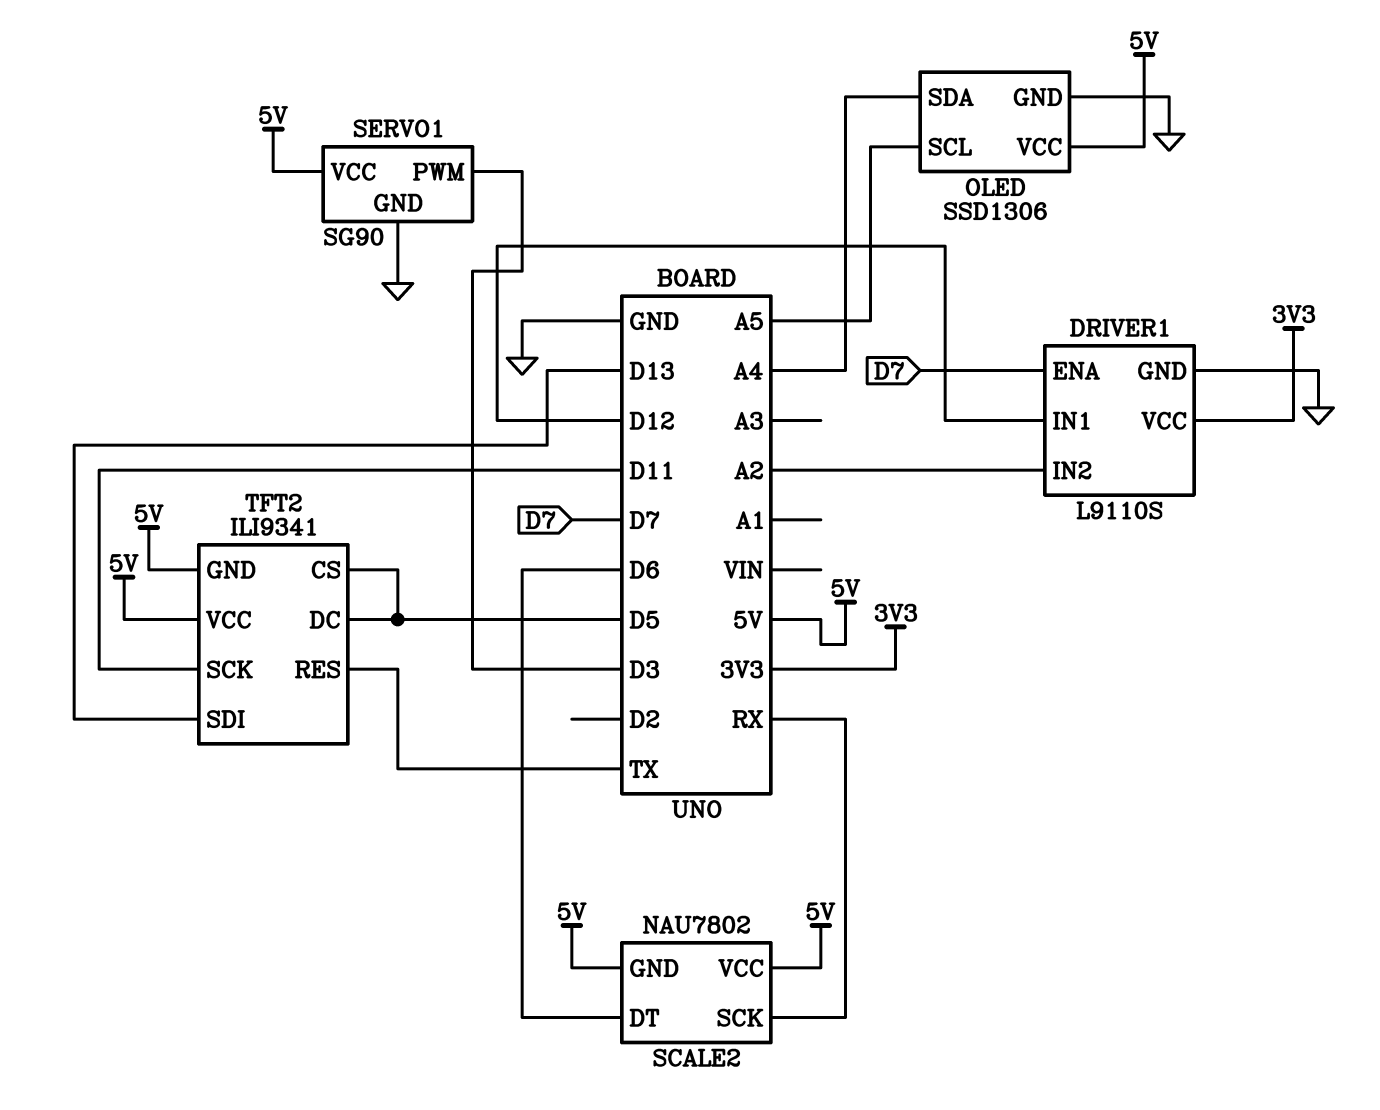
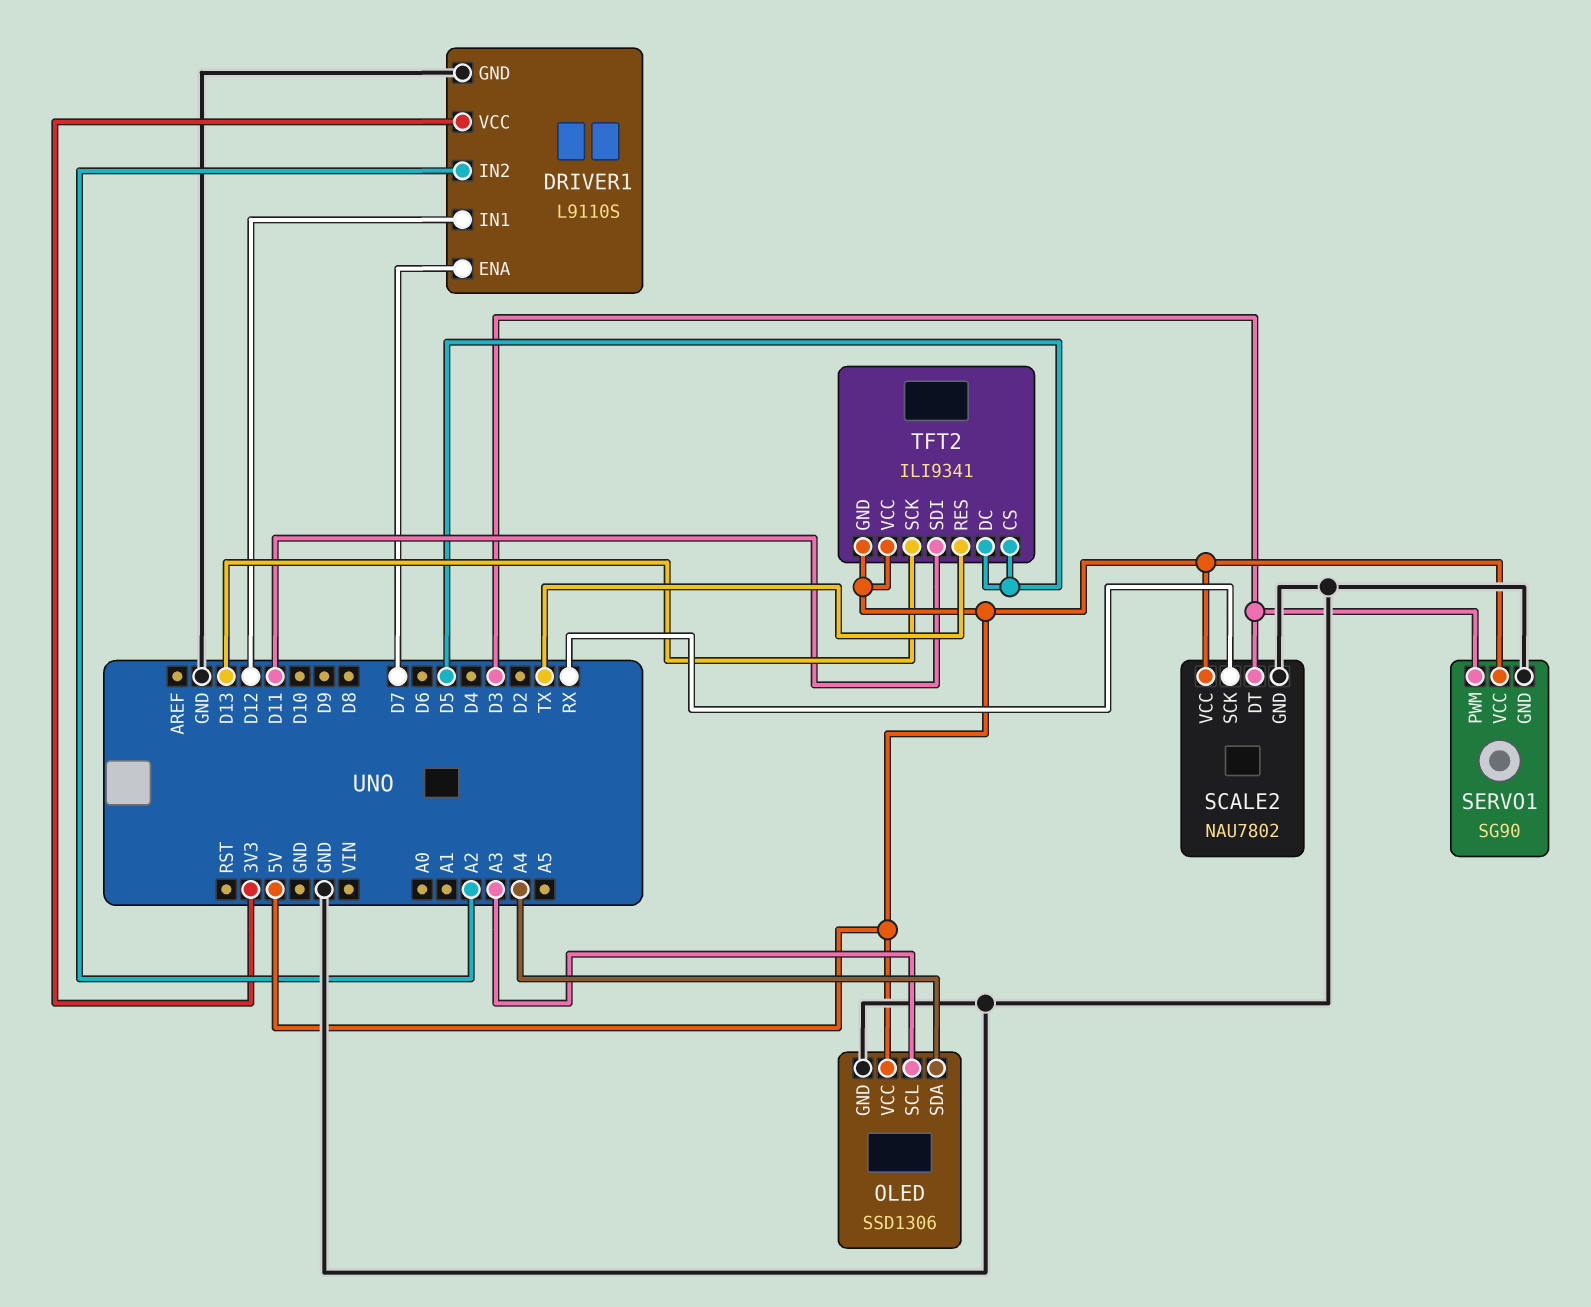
OLED pin SCL: A5 -> A3
SCALE2 pin DT: D6 -> D3
SCALE2 pin GND: 5V -> GND
TFT2 pin SCK: D11 -> D13
TFT2 pin SDI: D13 -> D11

